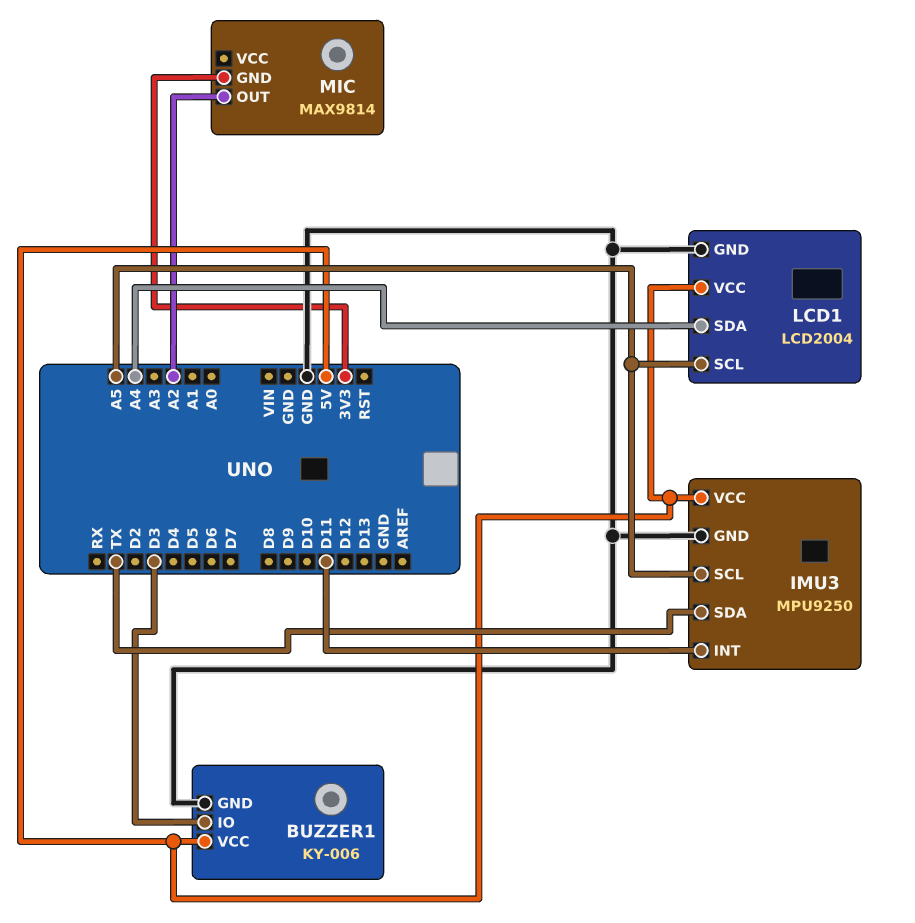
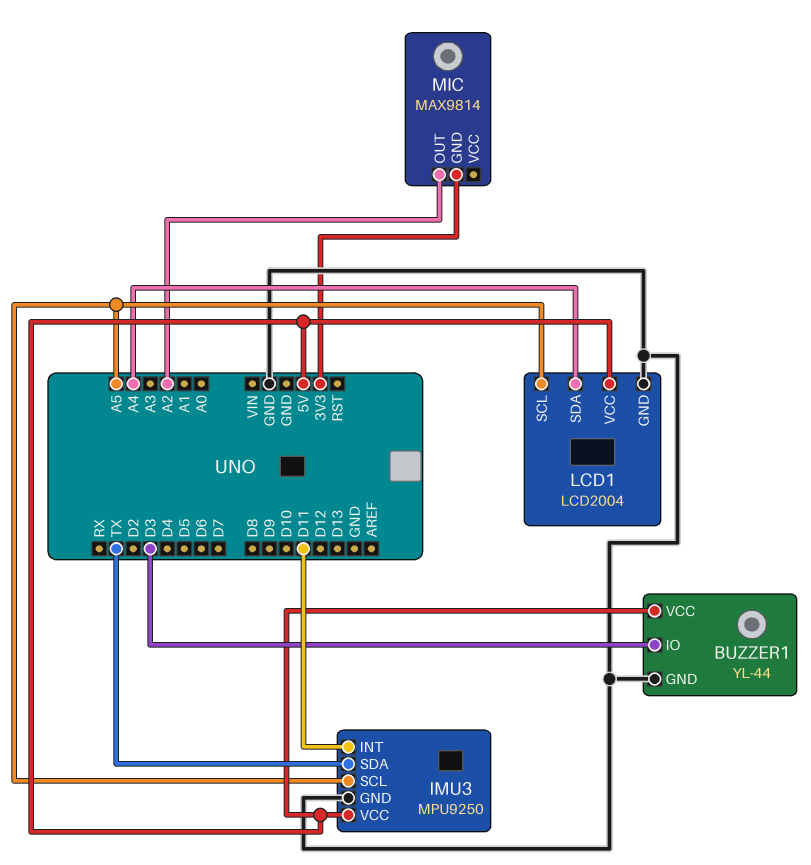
BUZZER1: KY-006 -> YL-44

